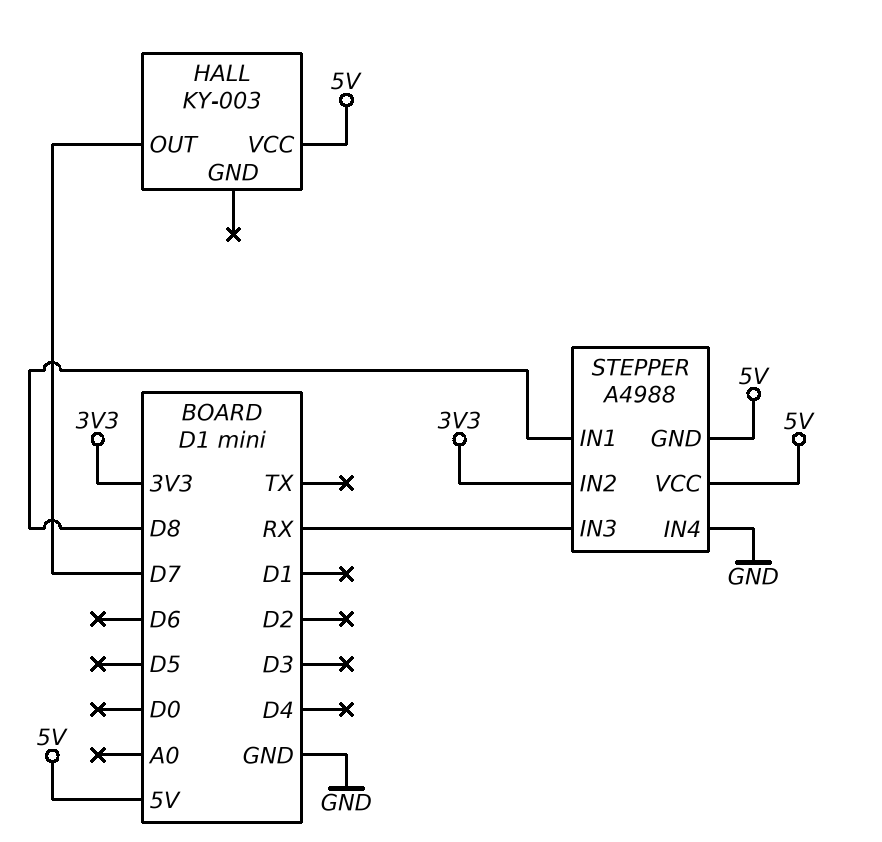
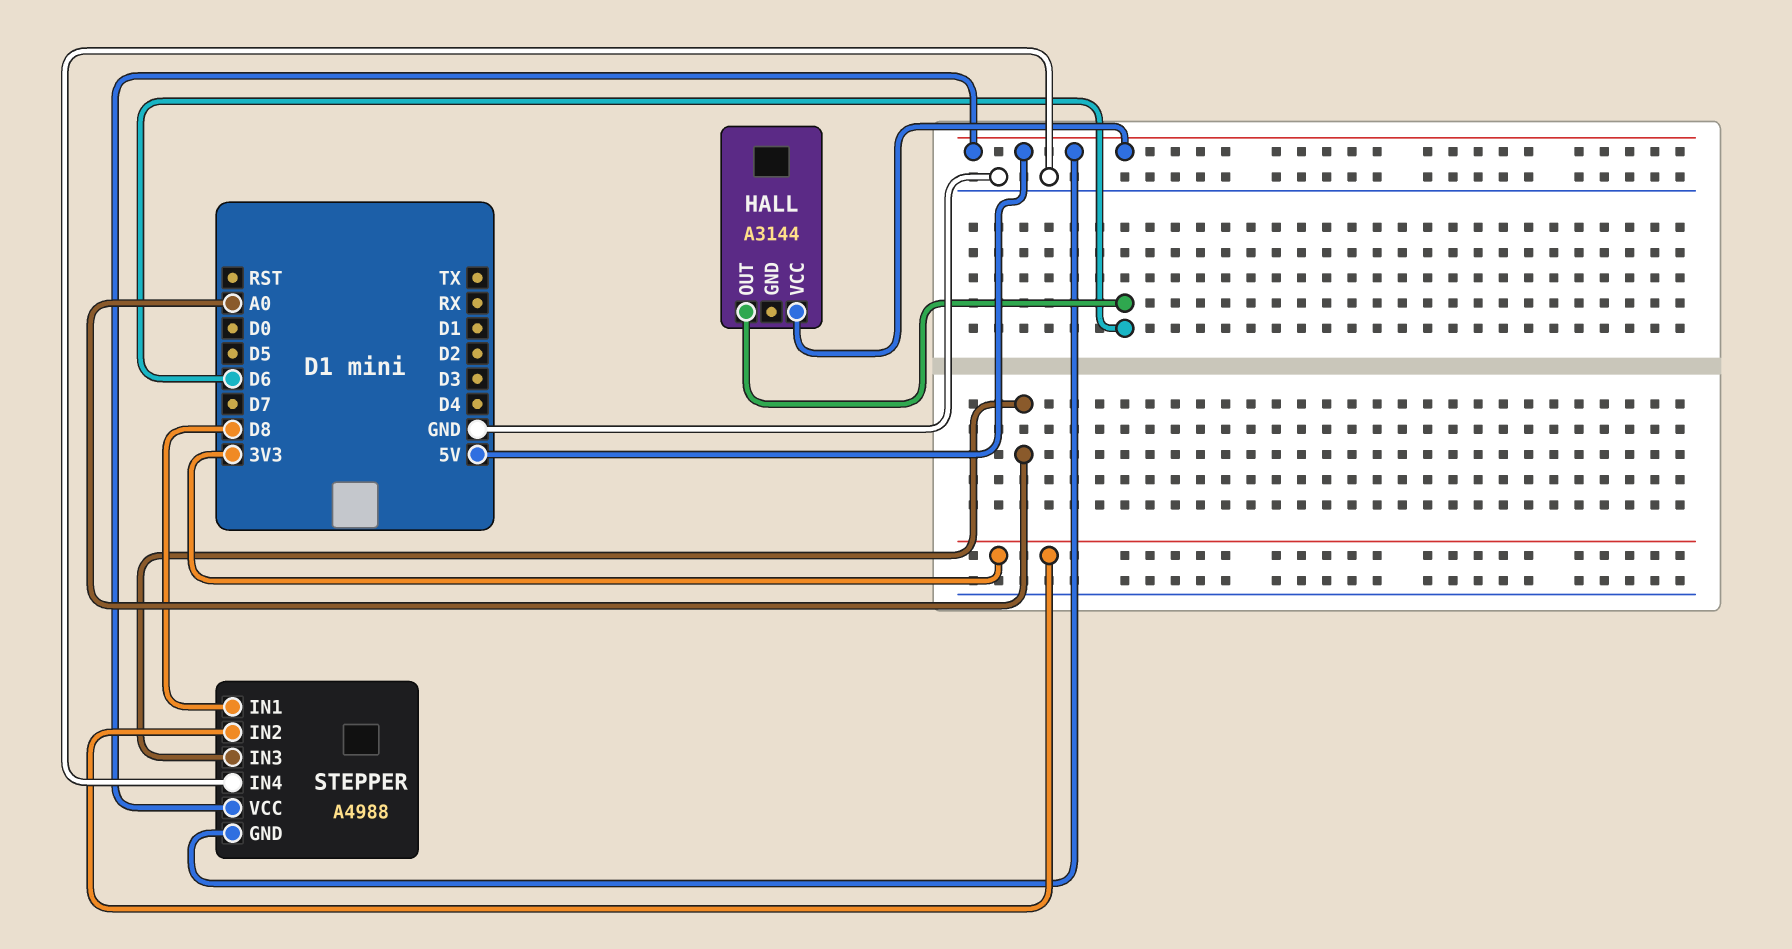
HALL: KY-003 -> A3144
HALL pin OUT: D7 -> D6
STEPPER pin IN3: RX -> A0

